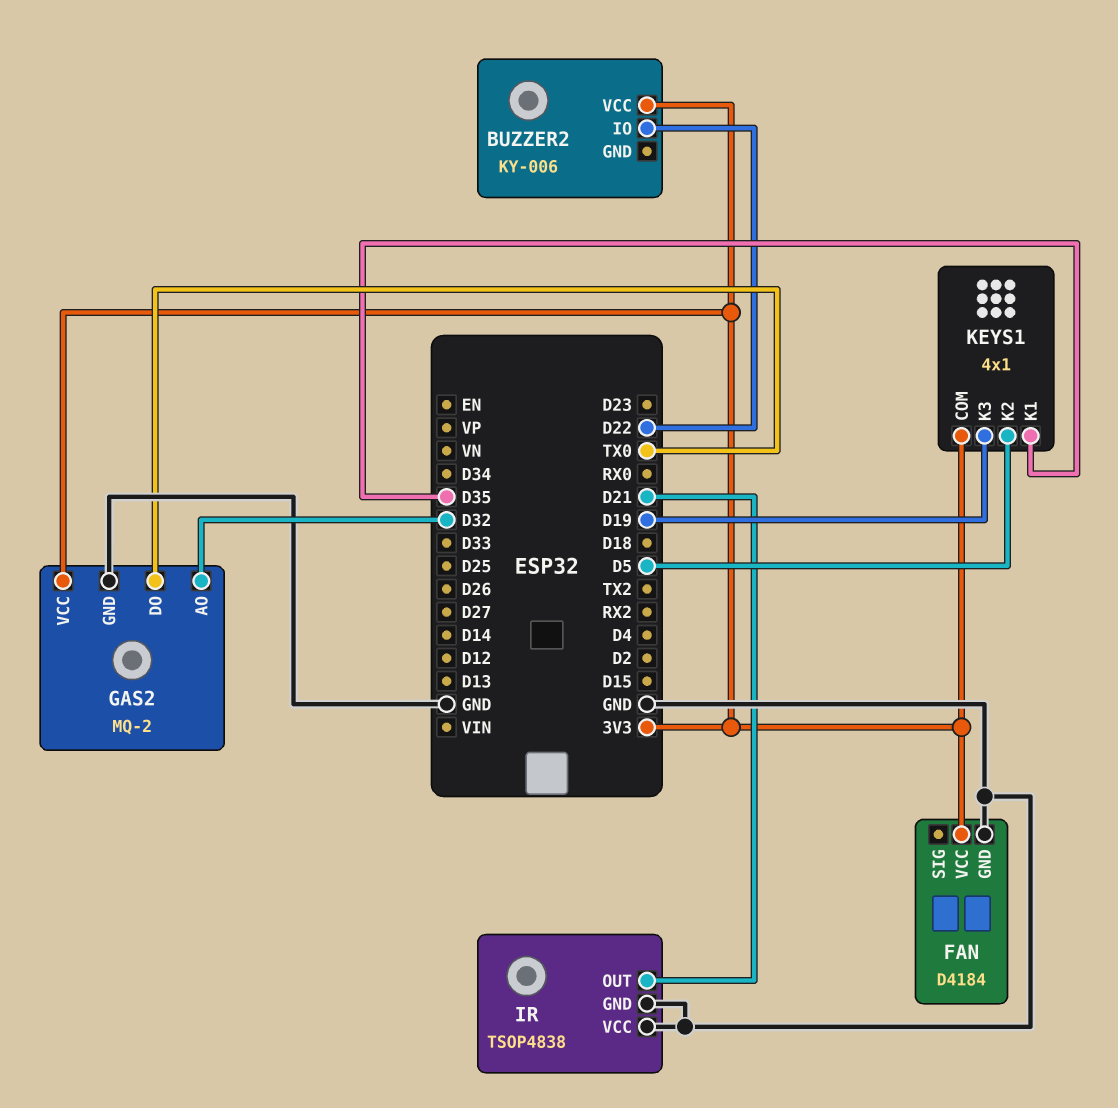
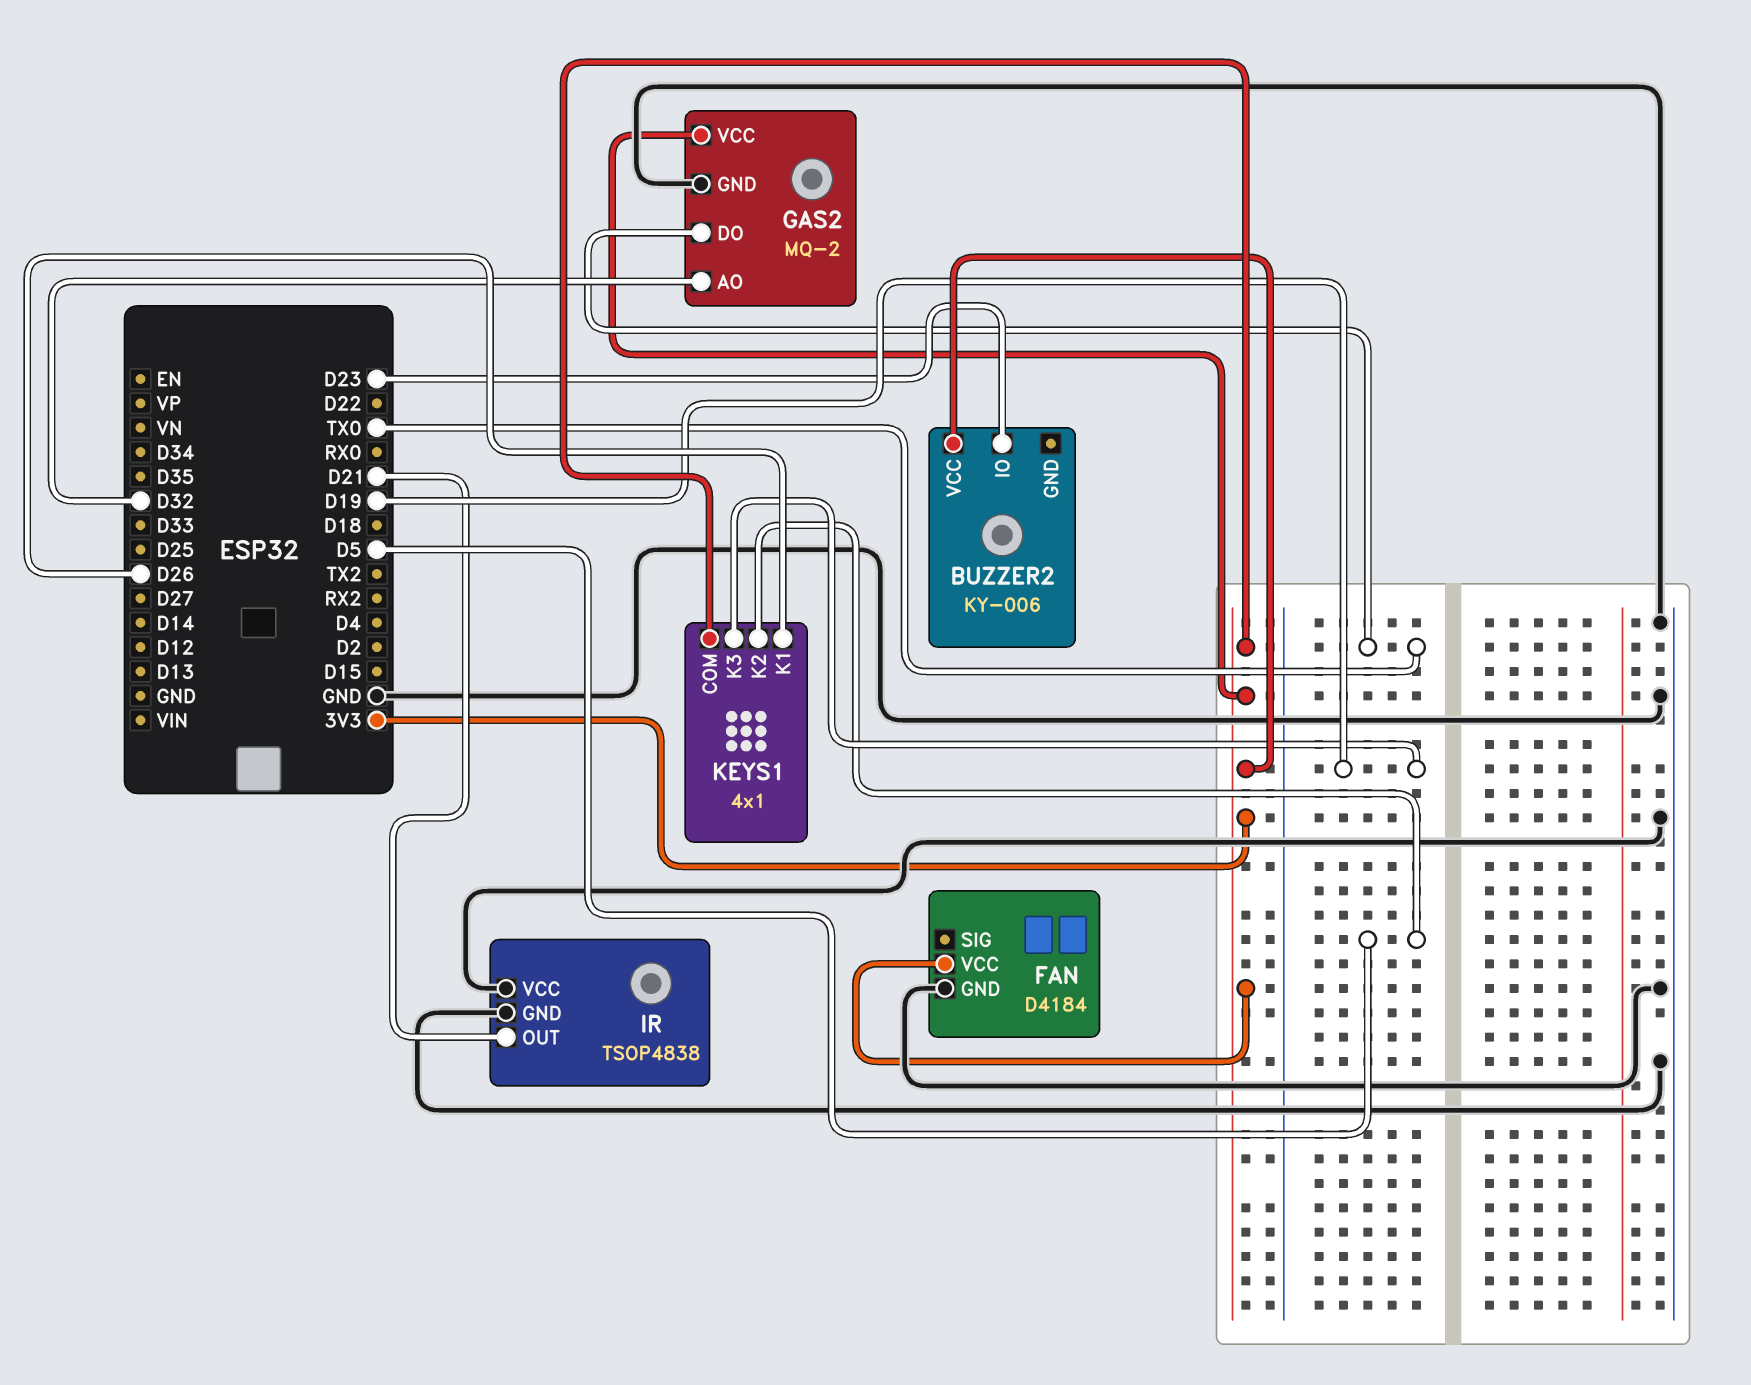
BUZZER2 pin IO: D22 -> D23
KEYS1 pin K1: D35 -> D26

